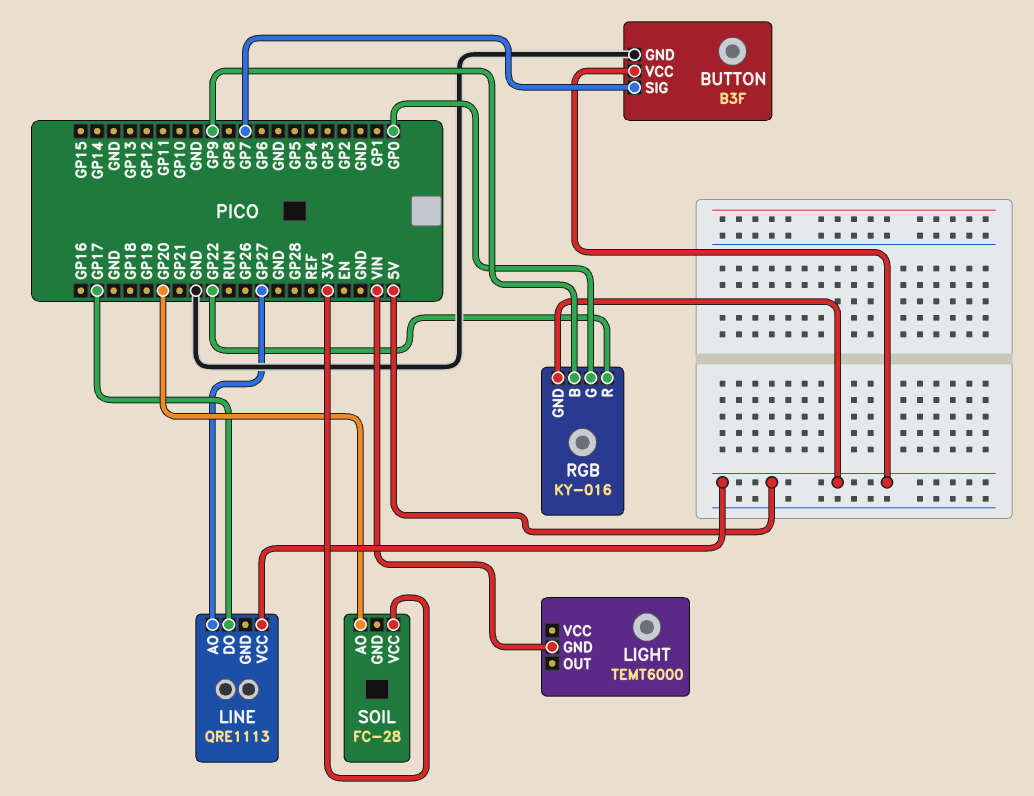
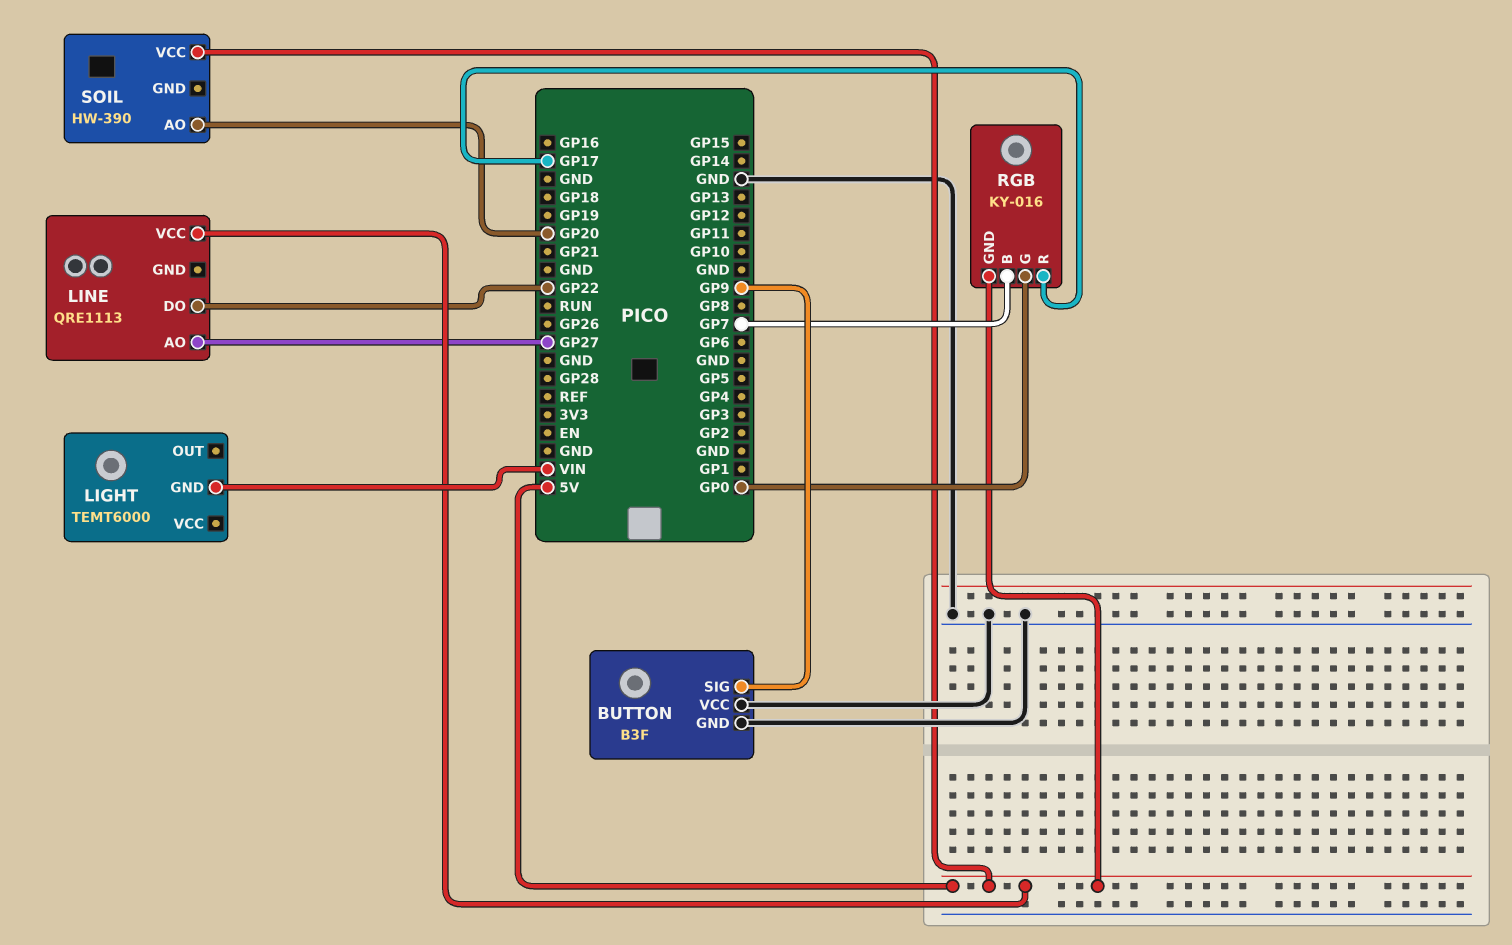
BUTTON pin SIG: GP7 -> GP9
BUTTON pin VCC: 5V -> GND
LINE pin DO: GP17 -> GP22
RGB pin B: GP9 -> GP7
RGB pin R: GP22 -> GP17
SOIL: FC-28 -> HW-390
SOIL pin VCC: 3V3 -> 5V

